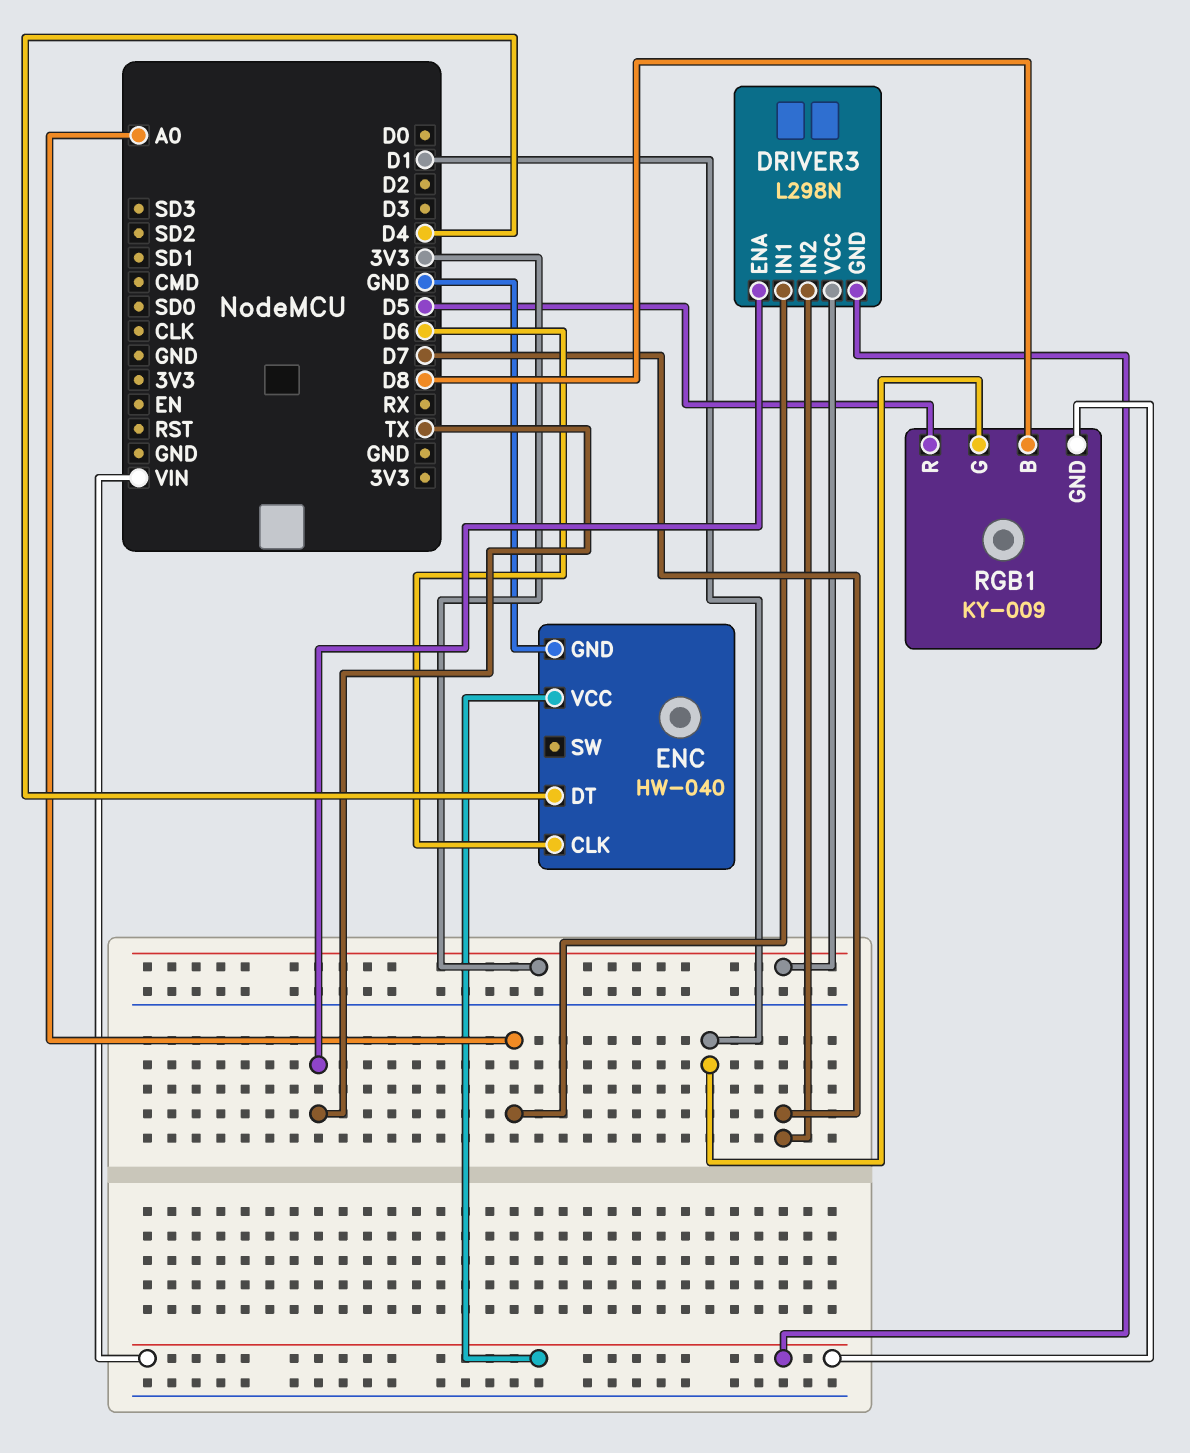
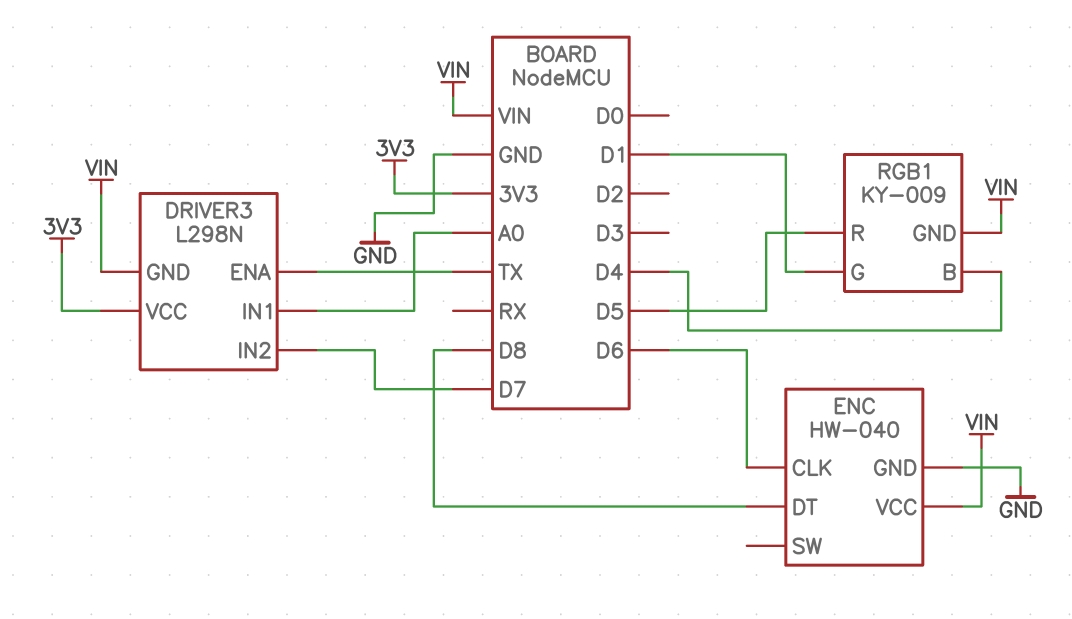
ENC pin DT: D4 -> D8
RGB1 pin B: D8 -> D4

